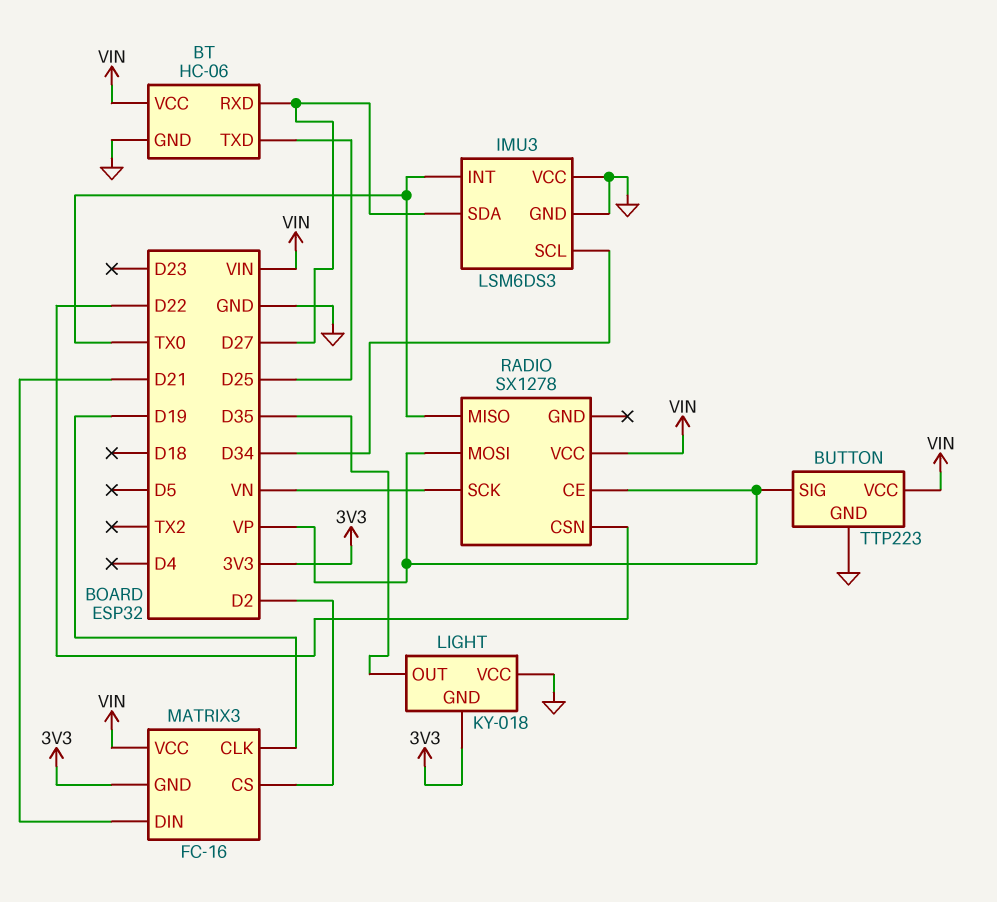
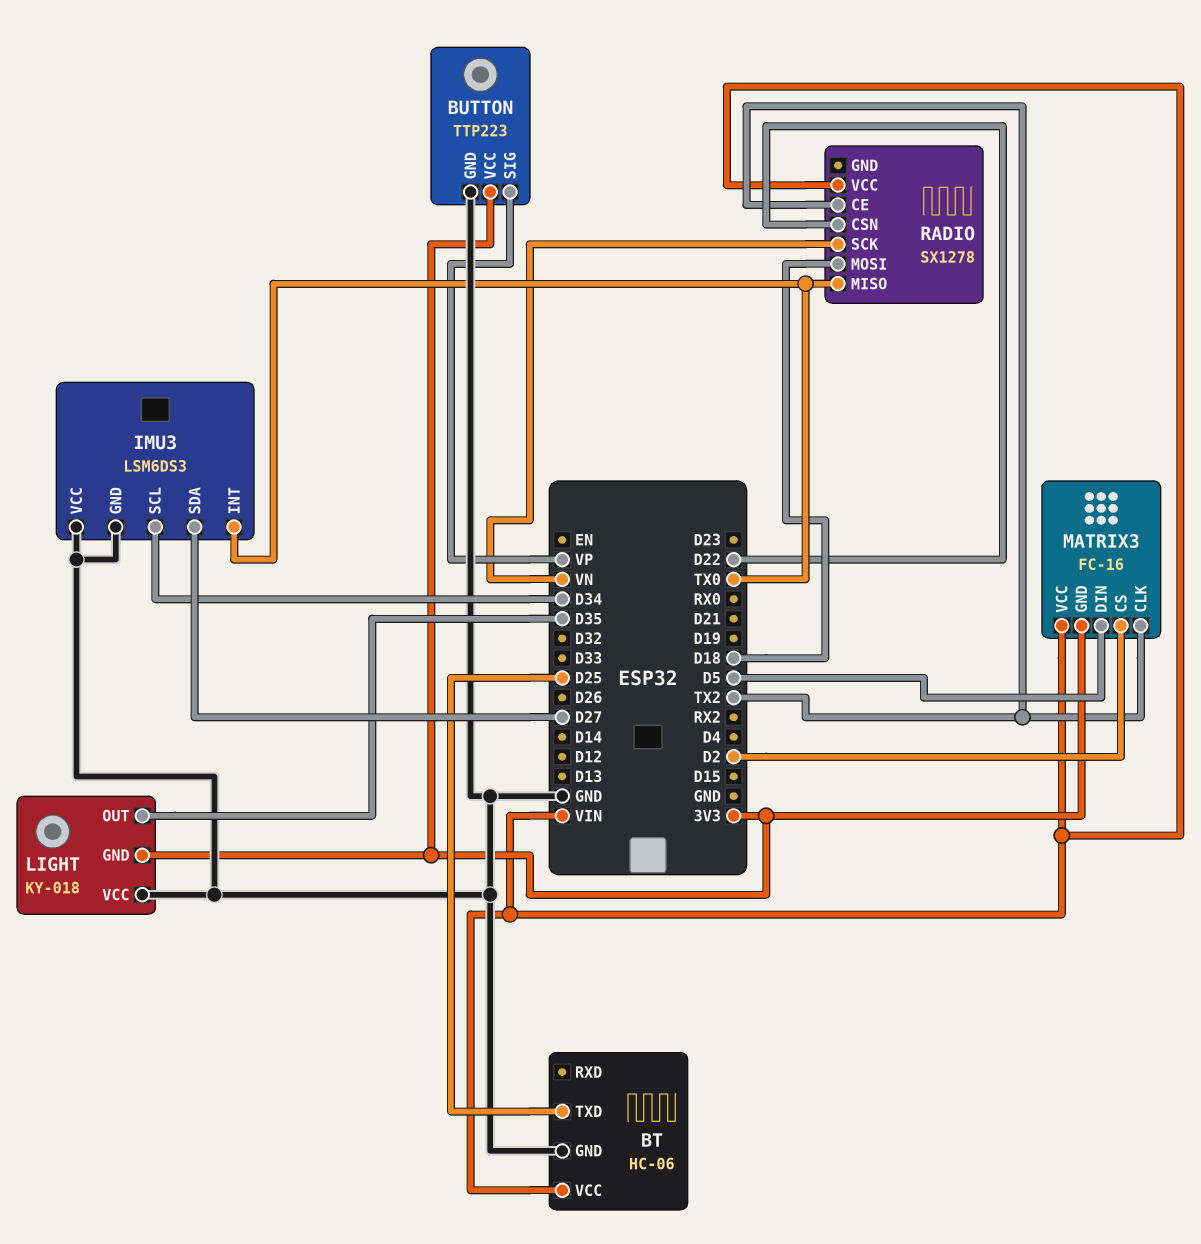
BT pin RXD: D27 -> none
BUTTON pin VCC: VIN -> 3V3
MATRIX3 pin CLK: D19 -> TX2
MATRIX3 pin DIN: D21 -> D5
RADIO pin CE: VP -> TX2
RADIO pin MOSI: VP -> D18

